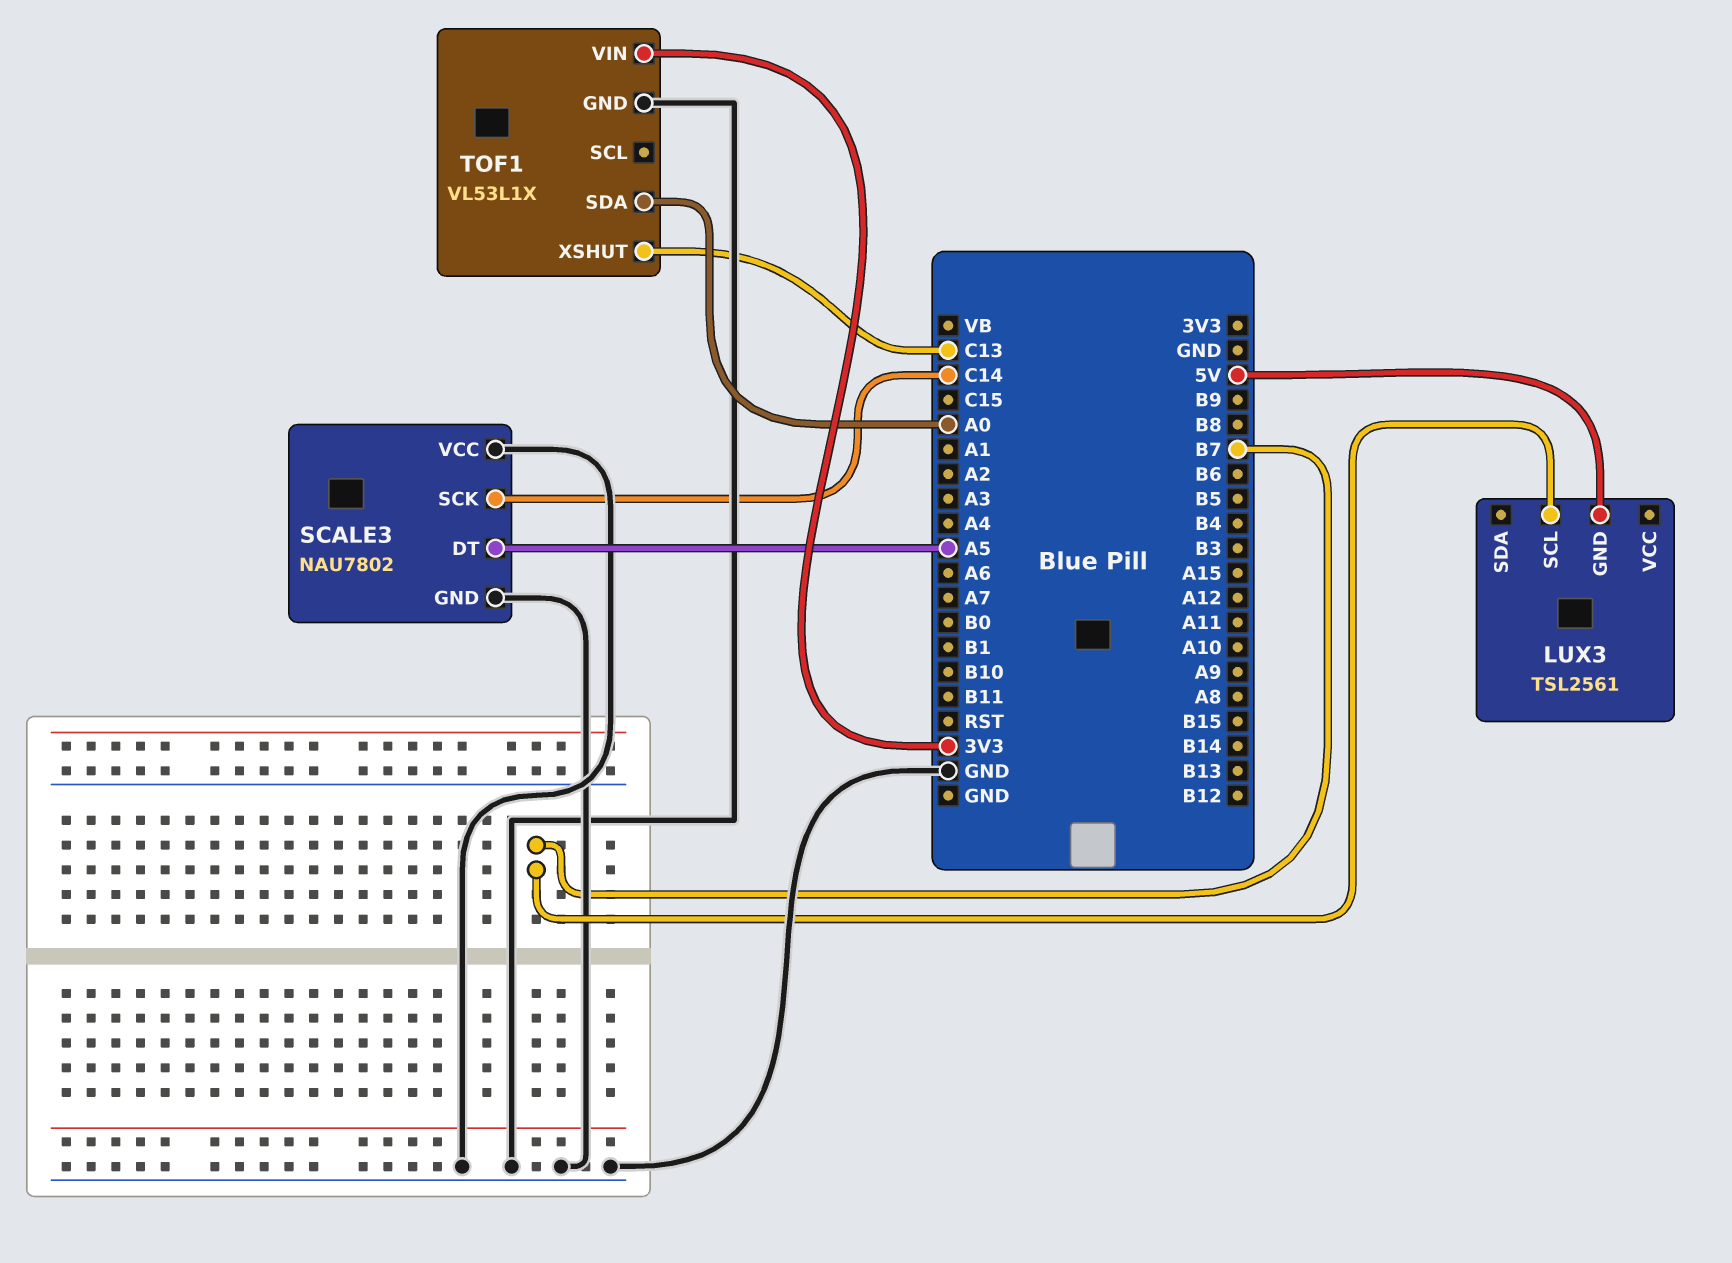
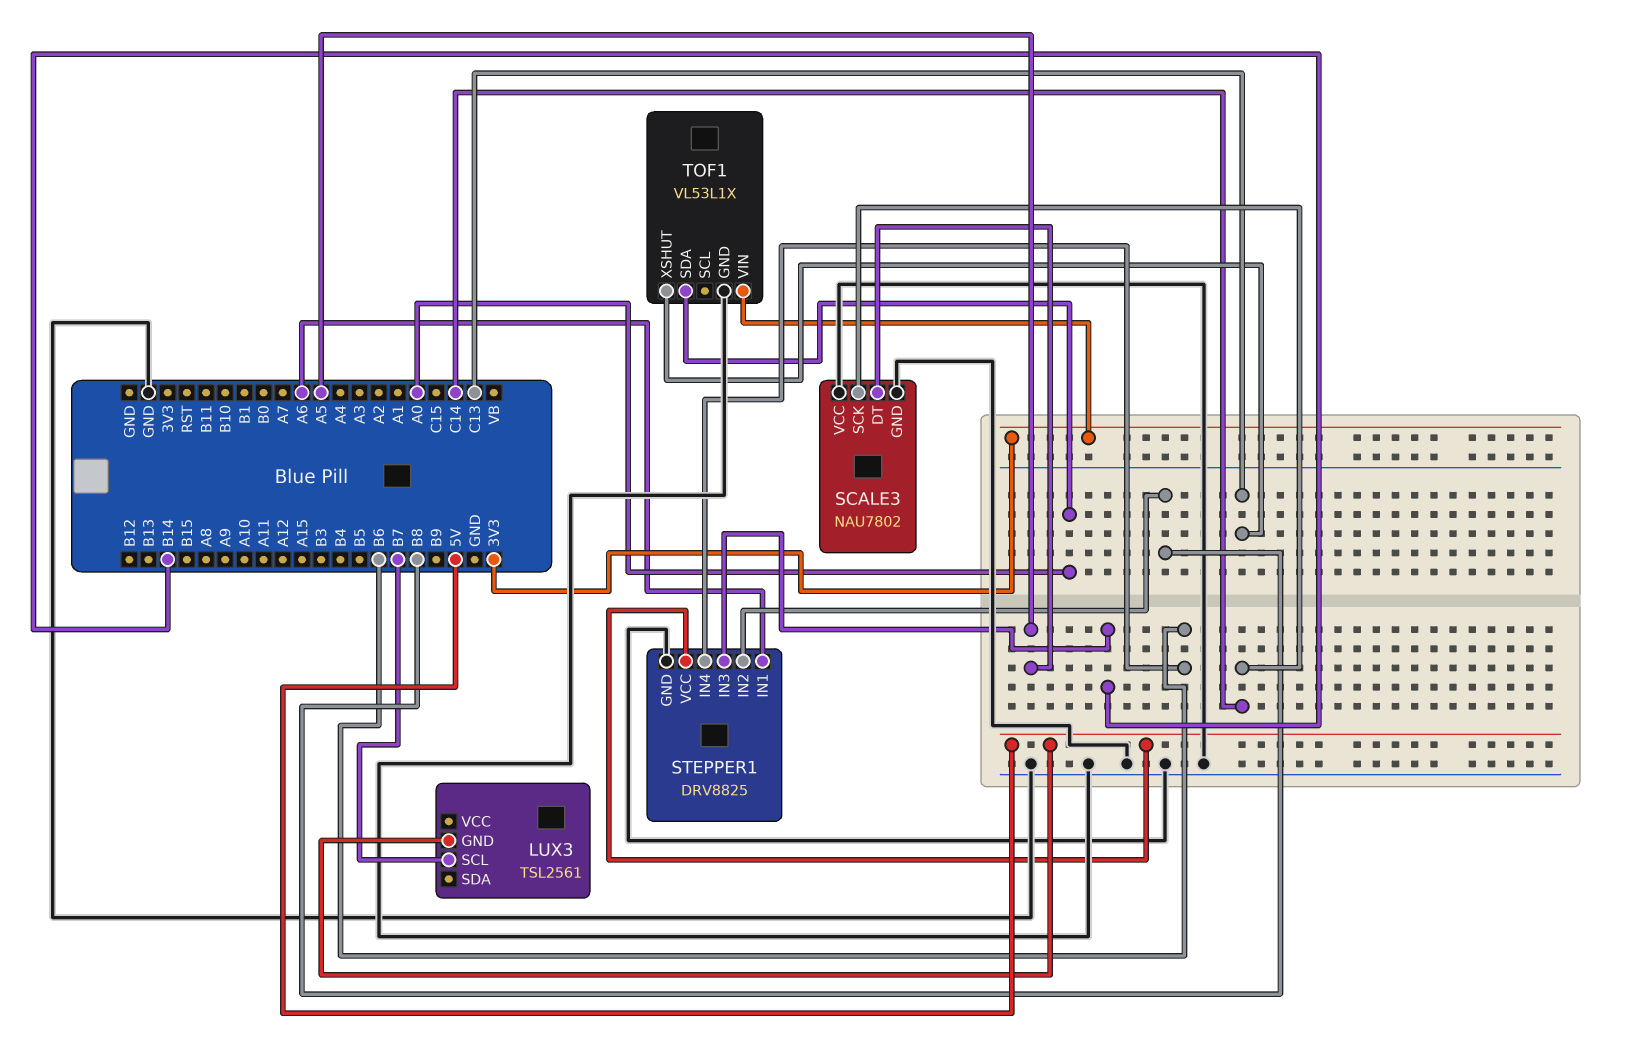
STEPPER1: none -> DRV8825
STEPPER1 pin GND: none -> GND
STEPPER1 pin IN1: none -> A6
STEPPER1 pin IN2: none -> B8
STEPPER1 pin IN3: none -> B14
STEPPER1 pin IN4: none -> B6
STEPPER1 pin VCC: none -> 5V

